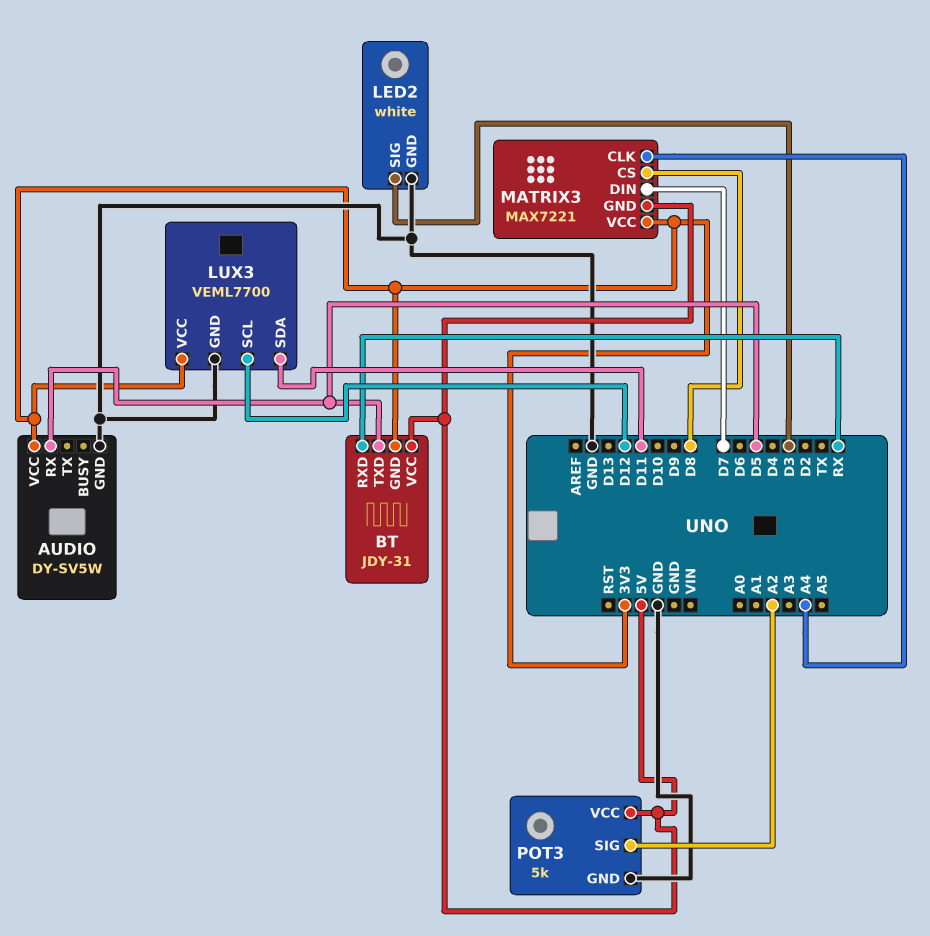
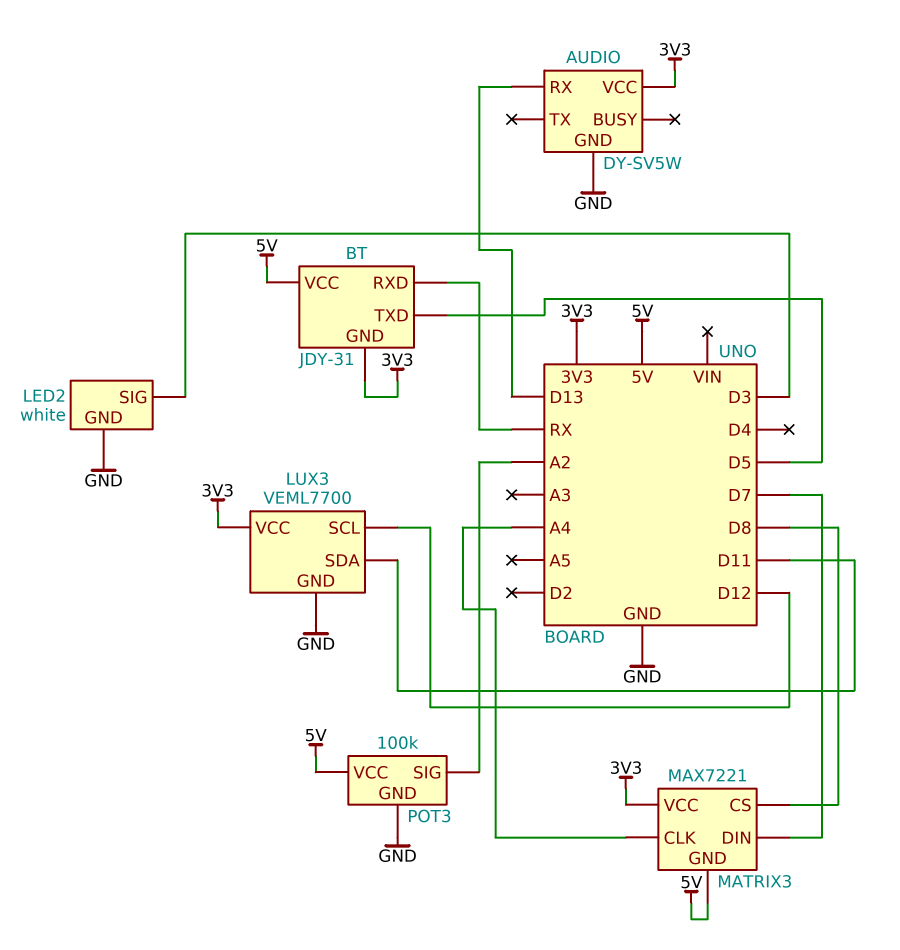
AUDIO pin RX: D5 -> D13
POT3: 5k -> 100k

